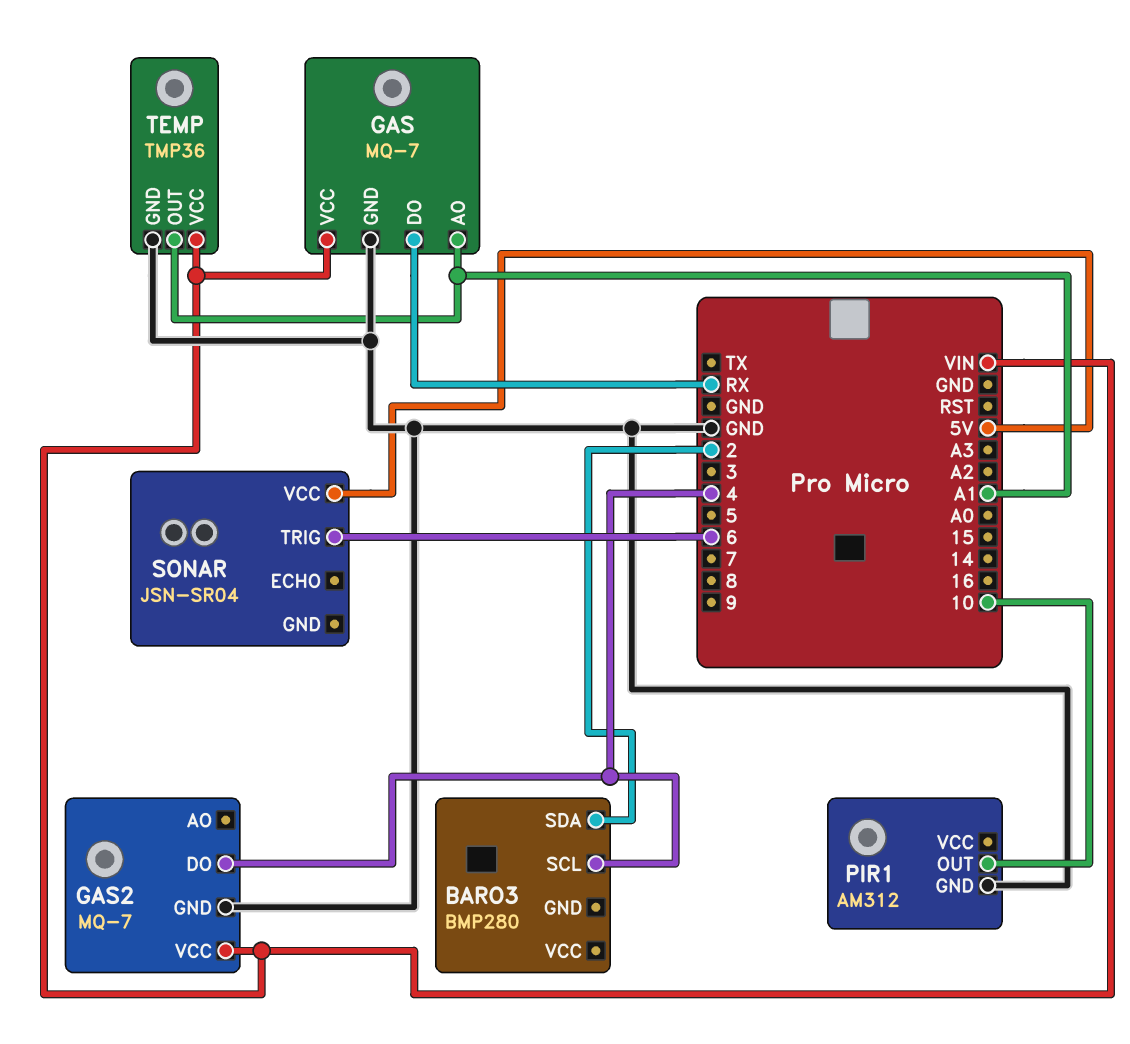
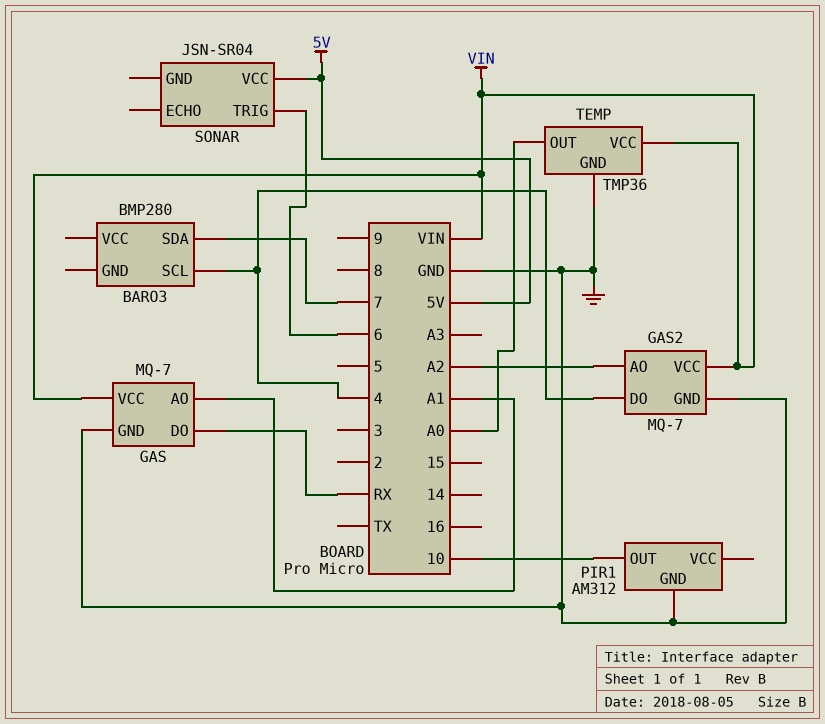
BARO3 pin SDA: 2 -> 7
GAS2 pin AO: none -> A2
TEMP pin OUT: A1 -> A0

